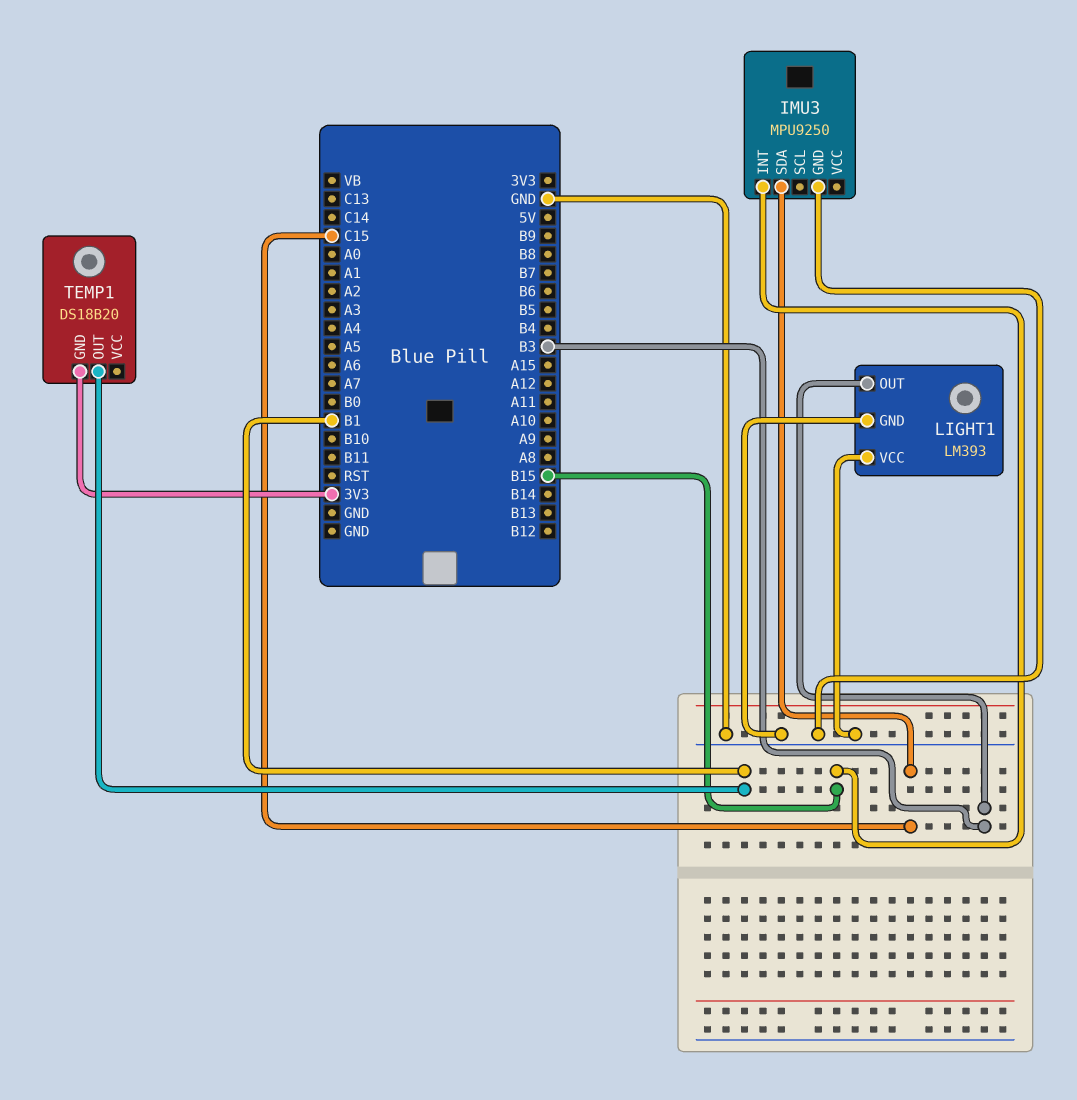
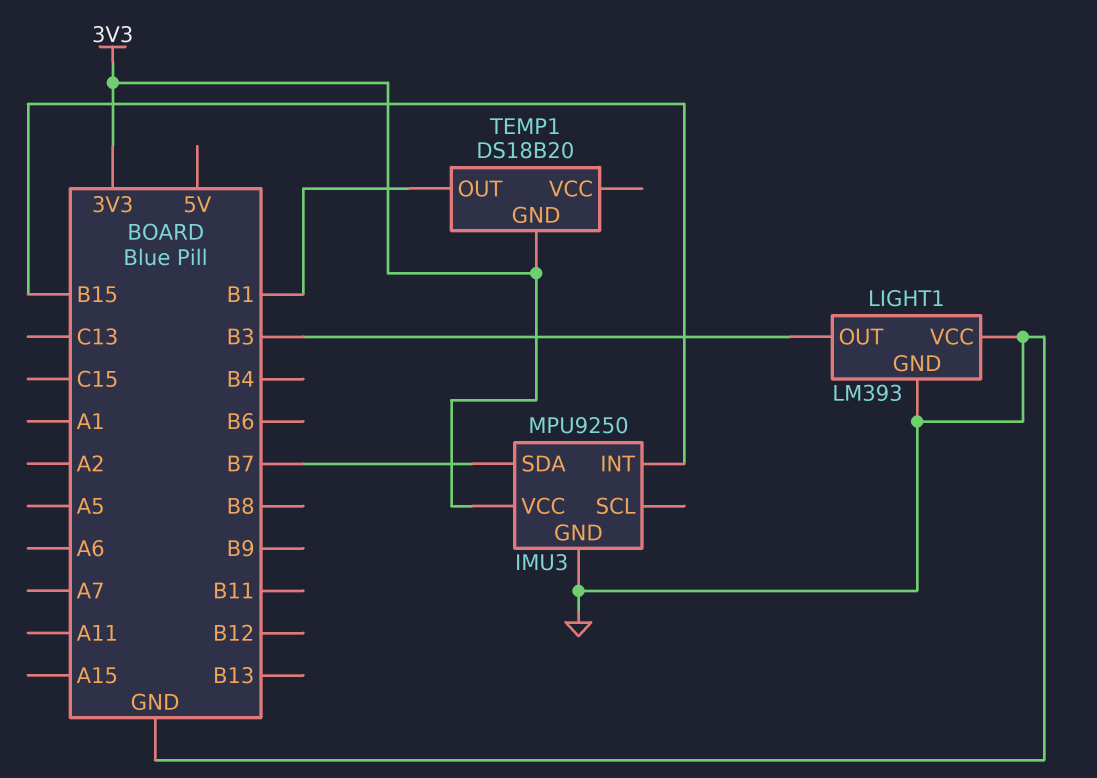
IMU3 pin SDA: C15 -> B7
IMU3 pin VCC: none -> 3V3

